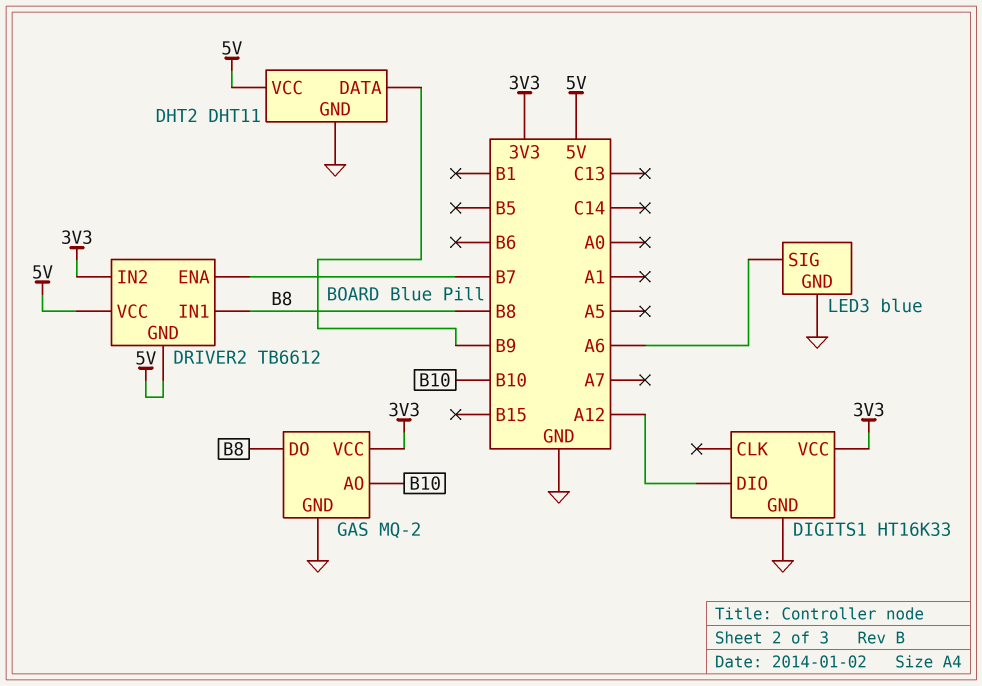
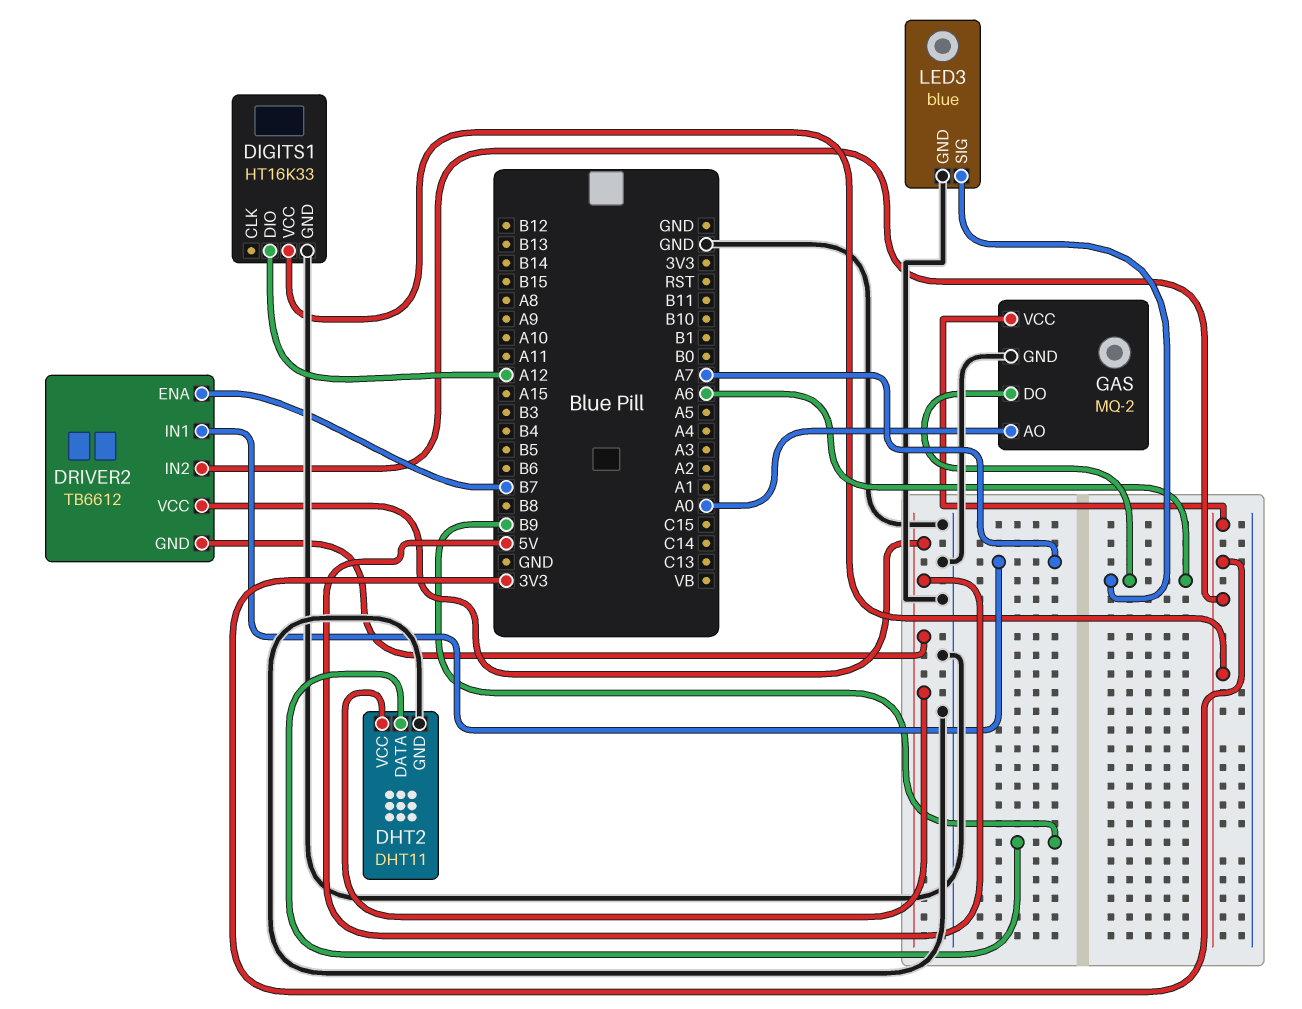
DRIVER2 pin IN1: B8 -> A7
GAS pin AO: B10 -> A0
GAS pin DO: B8 -> A6

